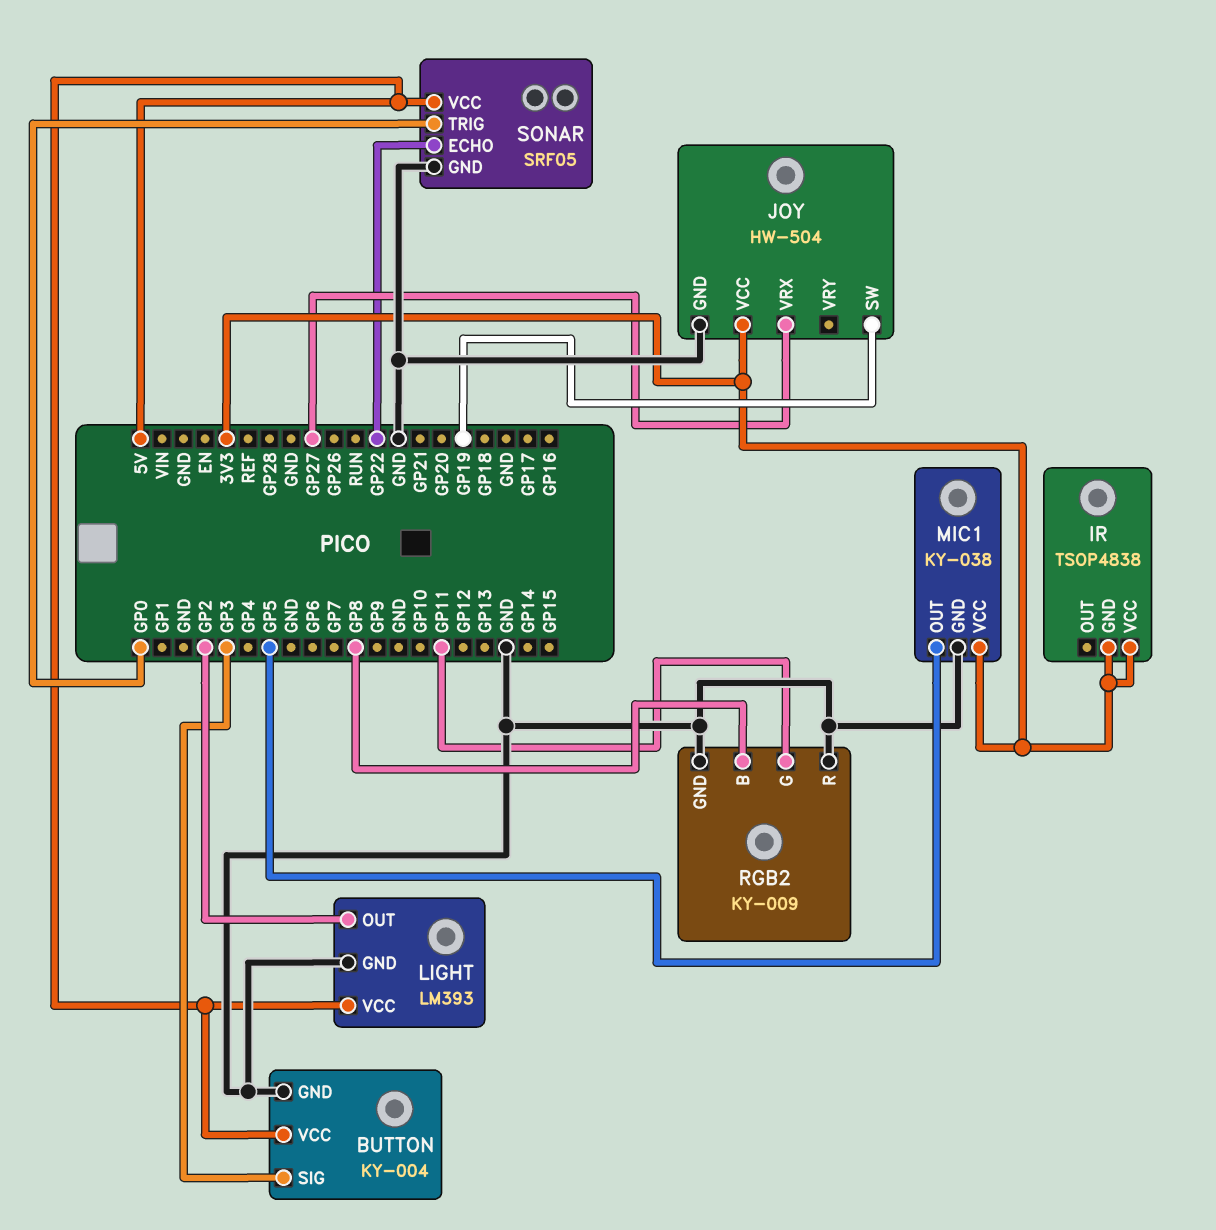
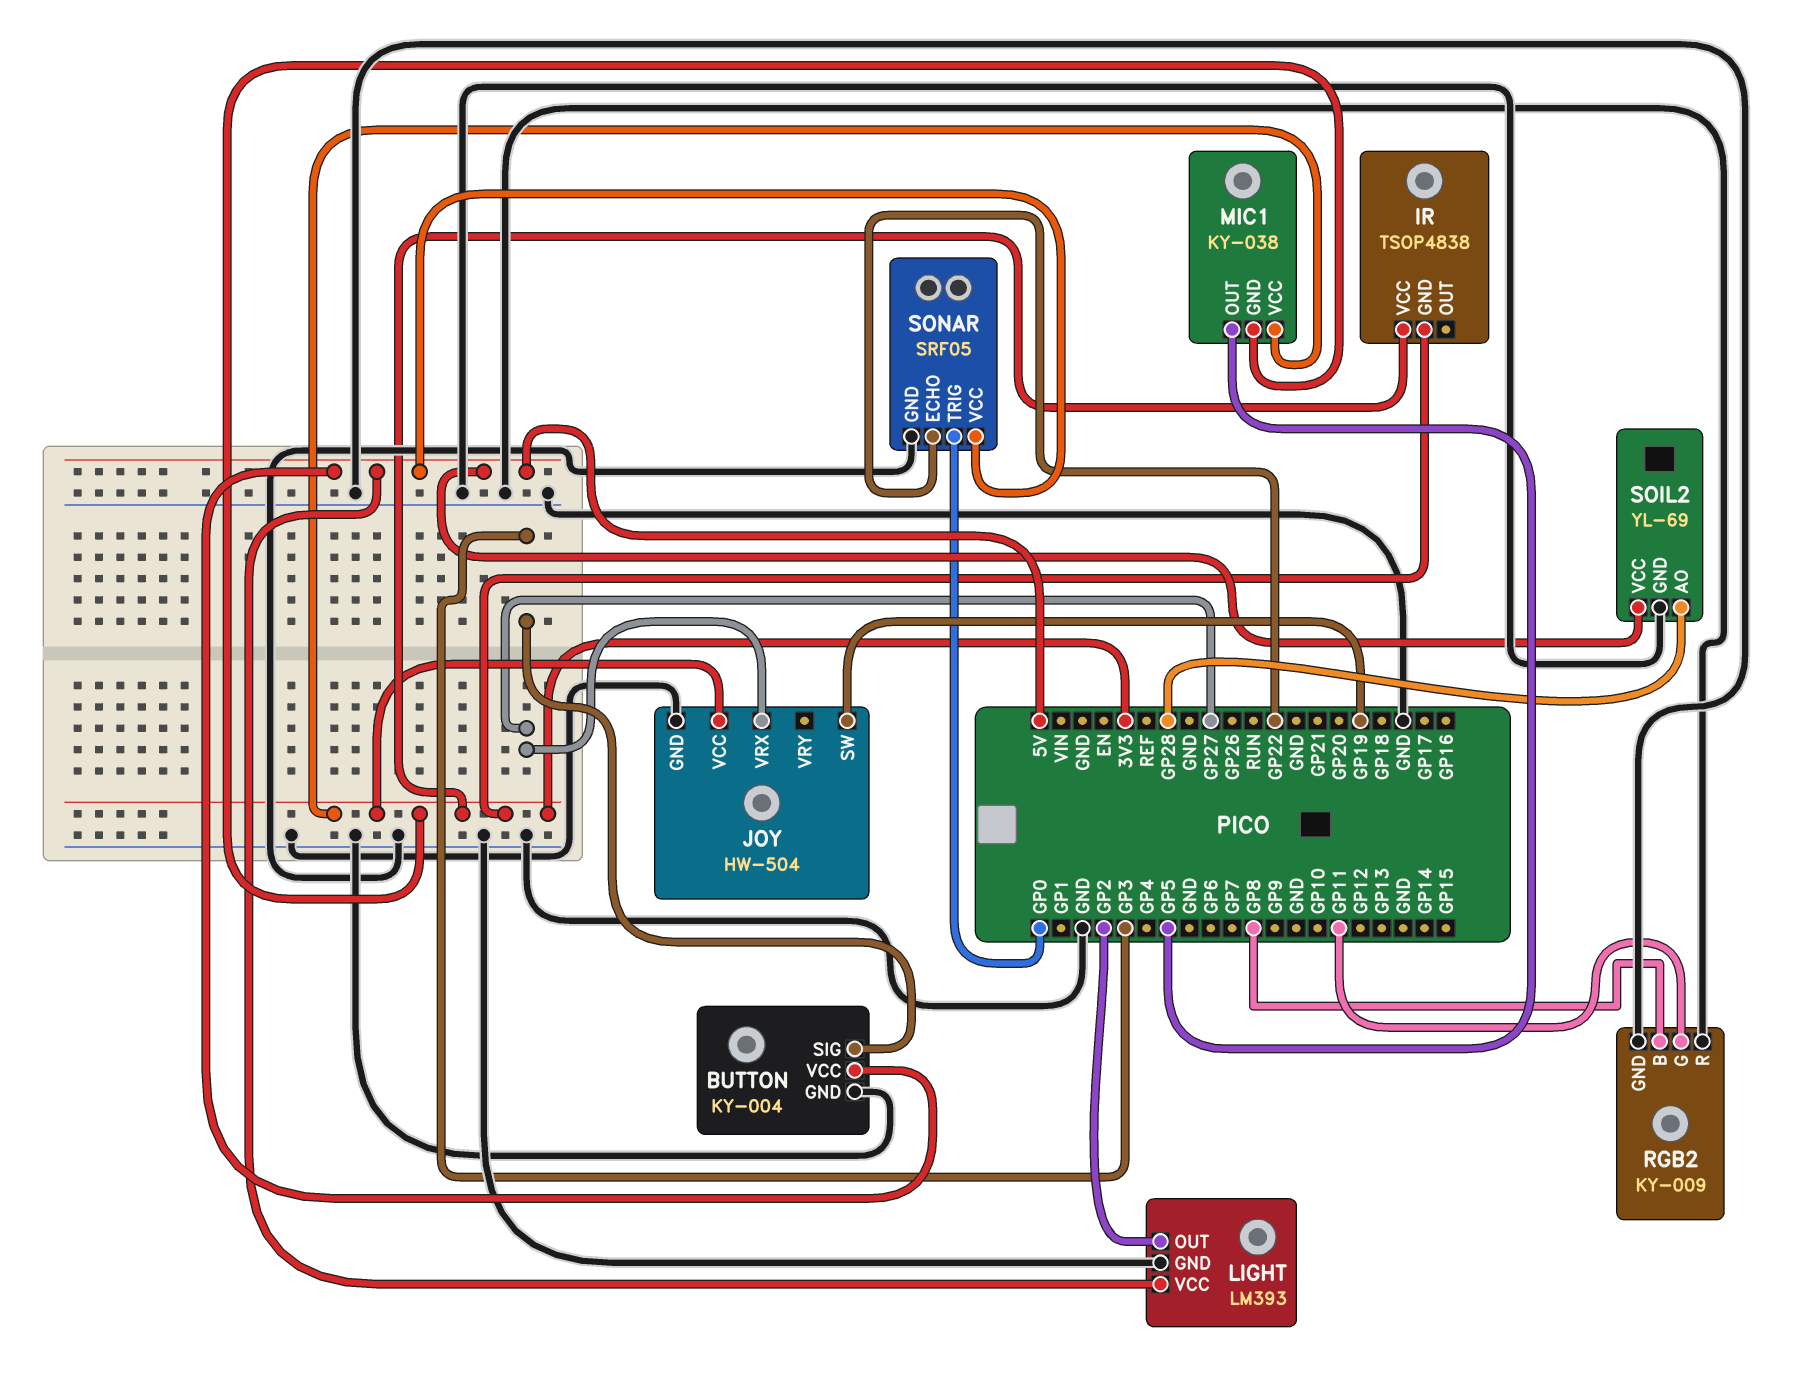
MIC1 pin GND: GND -> 3V3
SOIL2: none -> YL-69
SOIL2 pin AO: none -> GP28
SOIL2 pin GND: none -> GND
SOIL2 pin VCC: none -> 5V

